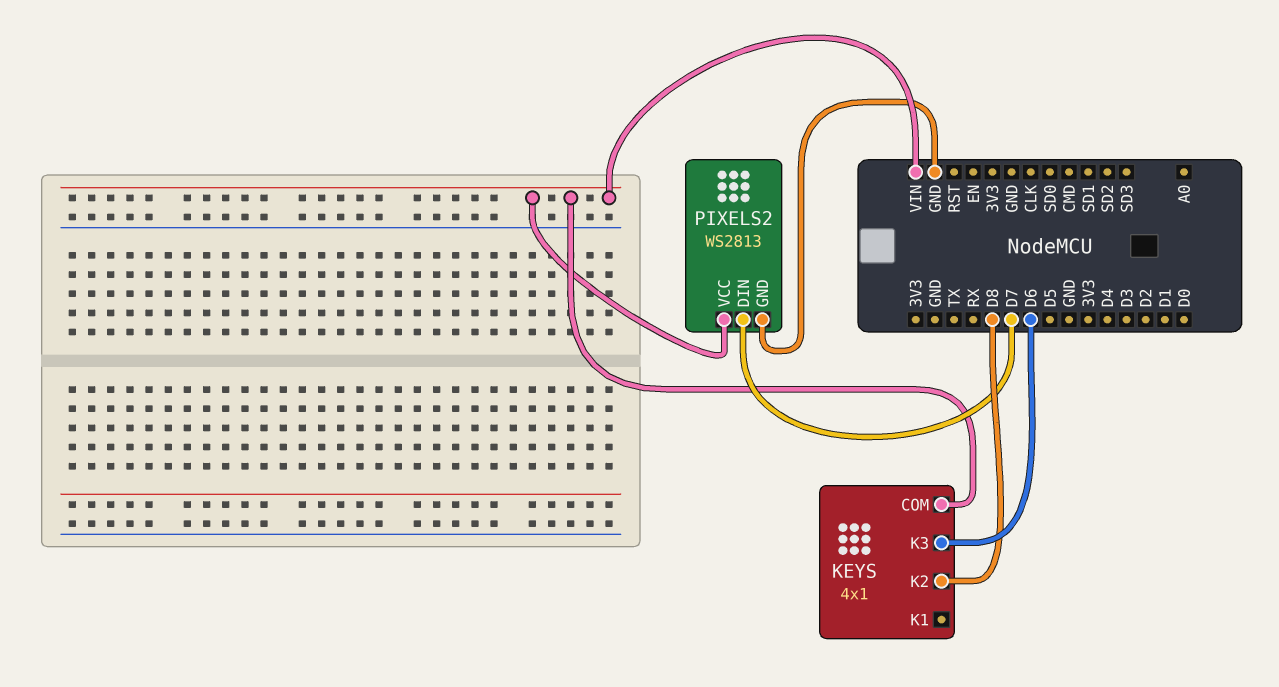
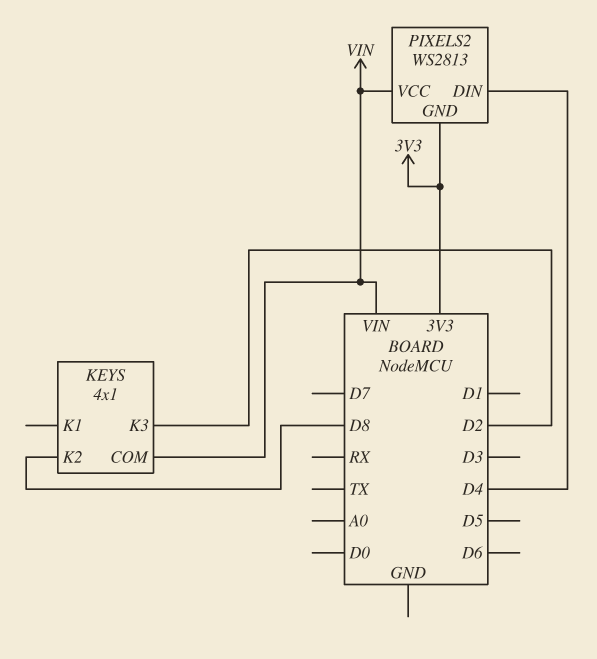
KEYS pin K3: D6 -> D2
PIXELS2 pin DIN: D7 -> D4
PIXELS2 pin GND: GND -> 3V3

